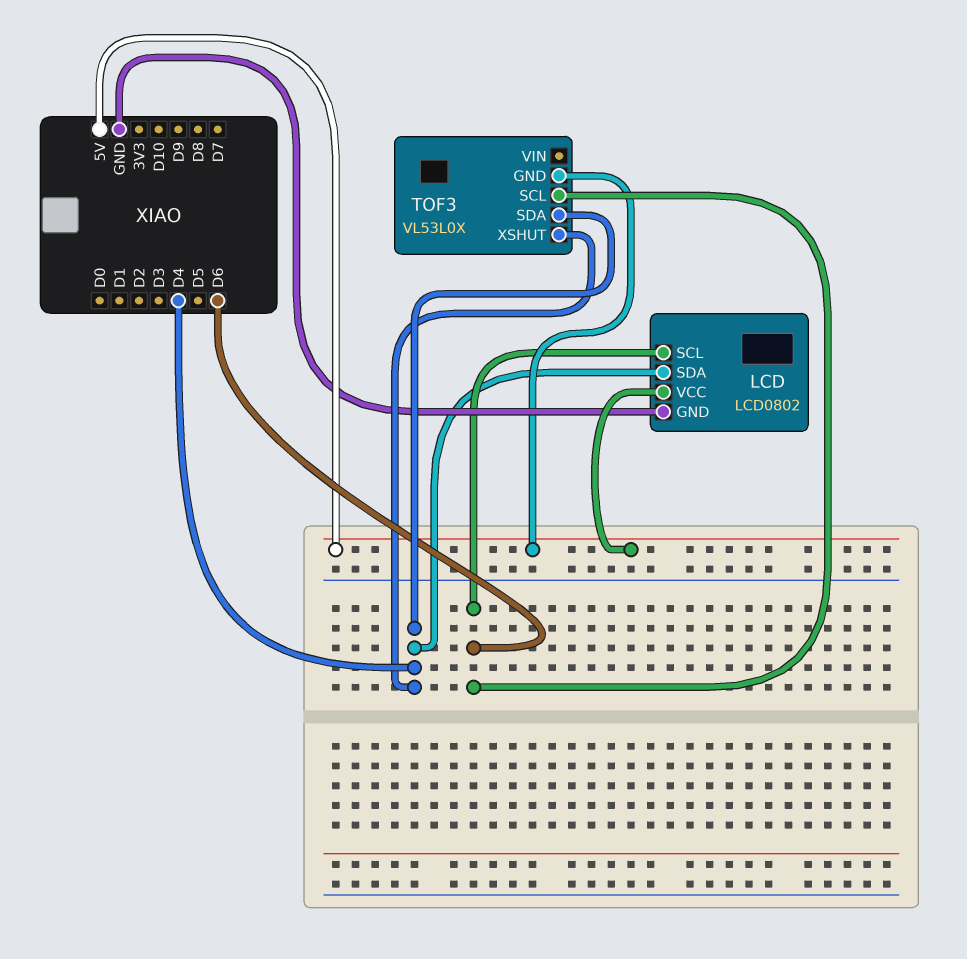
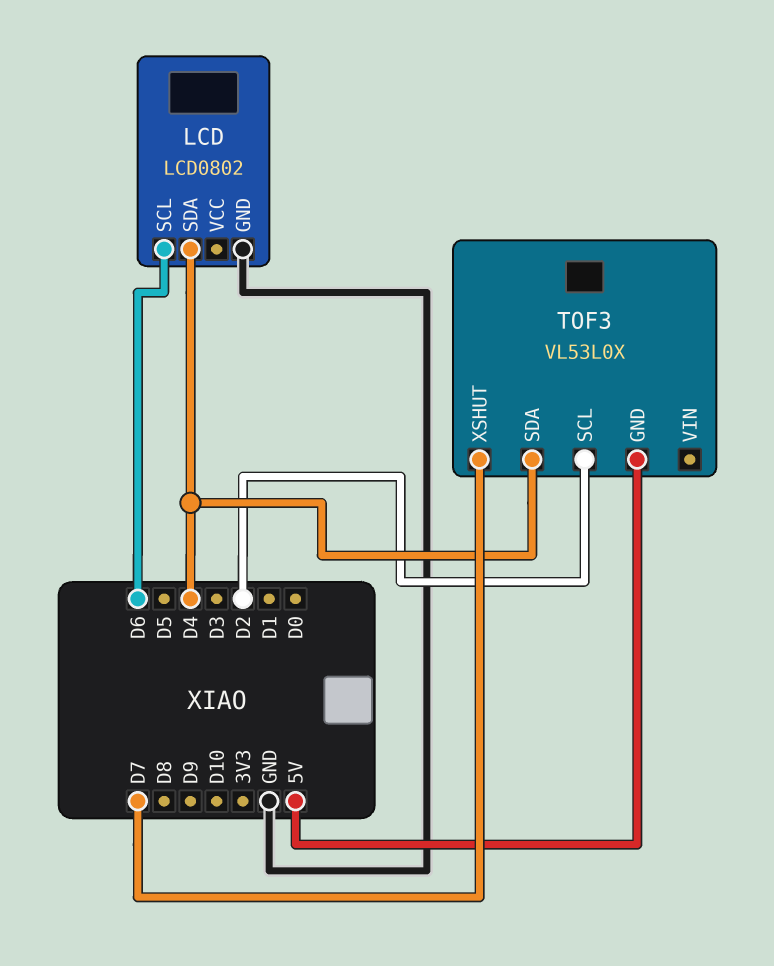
LCD pin VCC: 5V -> none
TOF3 pin SCL: D6 -> D2
TOF3 pin XSHUT: D4 -> D7

